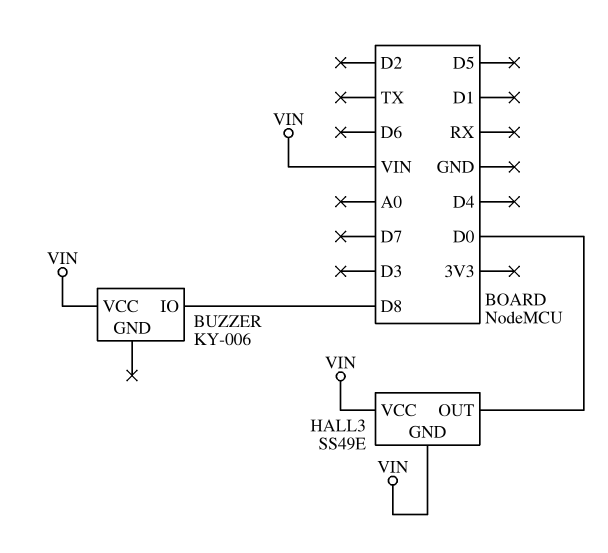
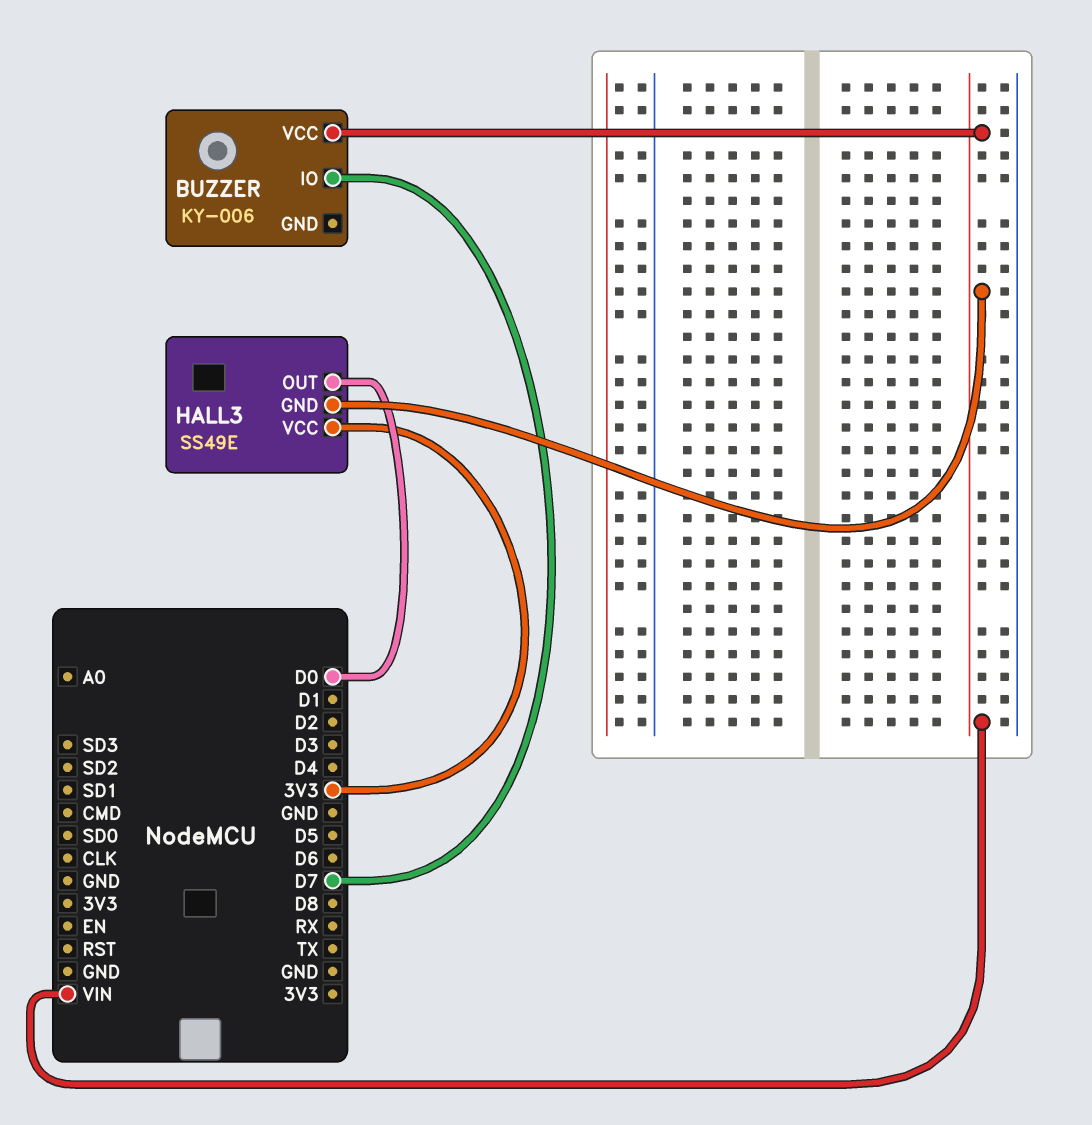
BUZZER pin IO: D8 -> D7
HALL3 pin VCC: VIN -> 3V3

